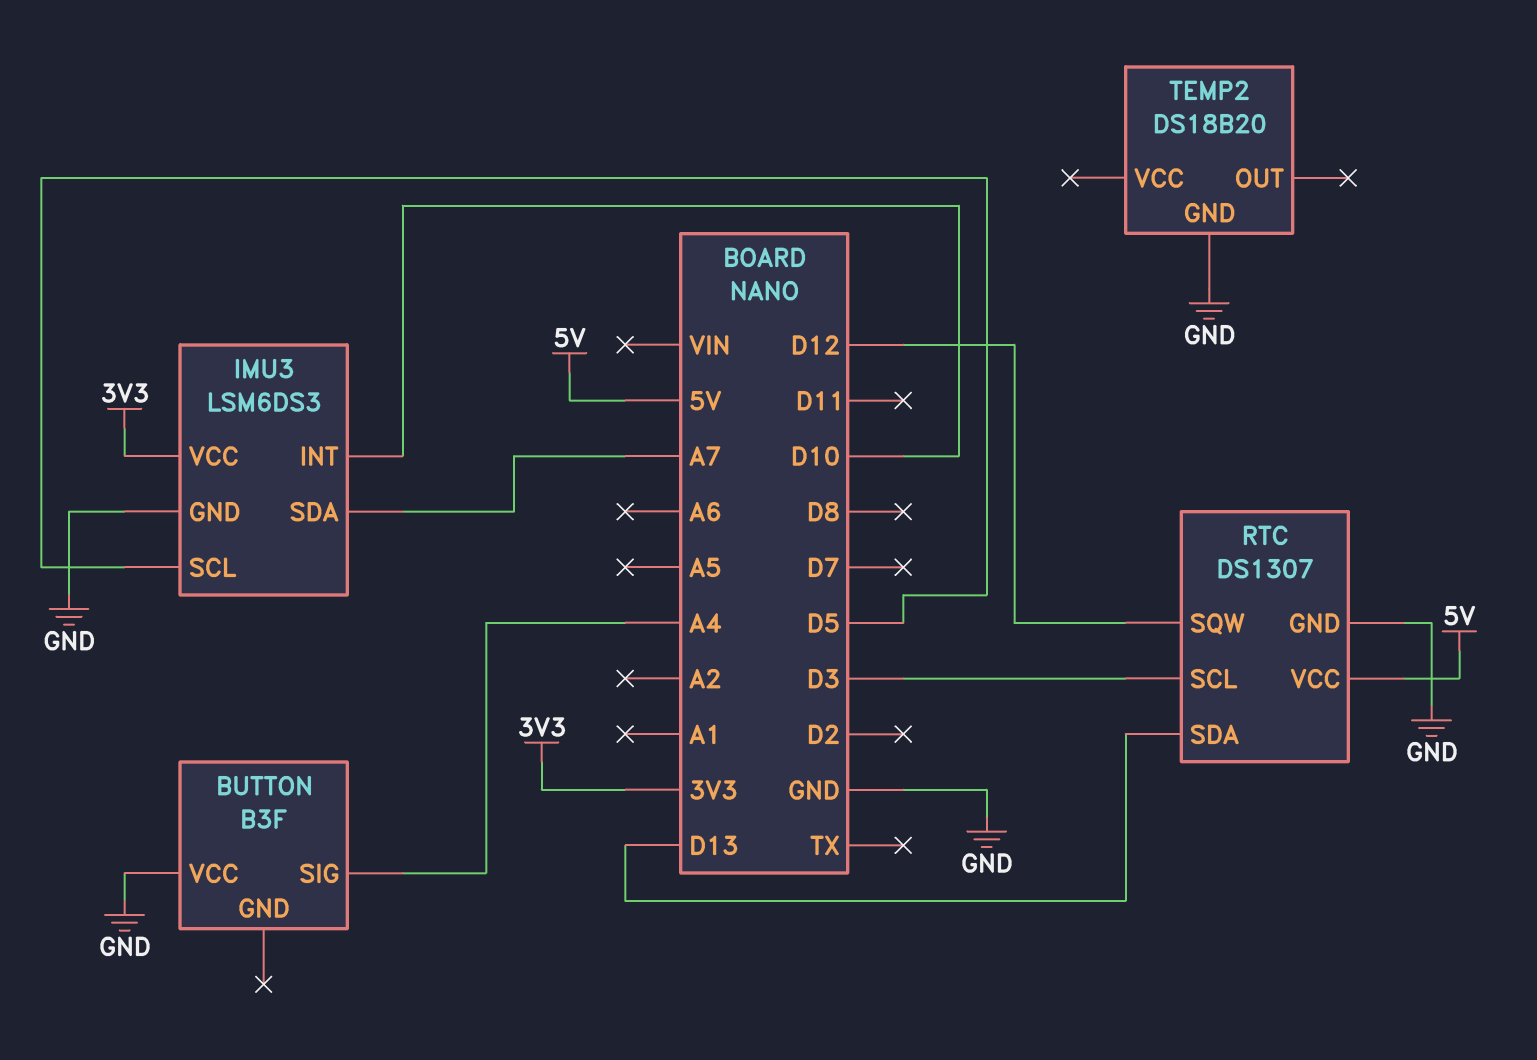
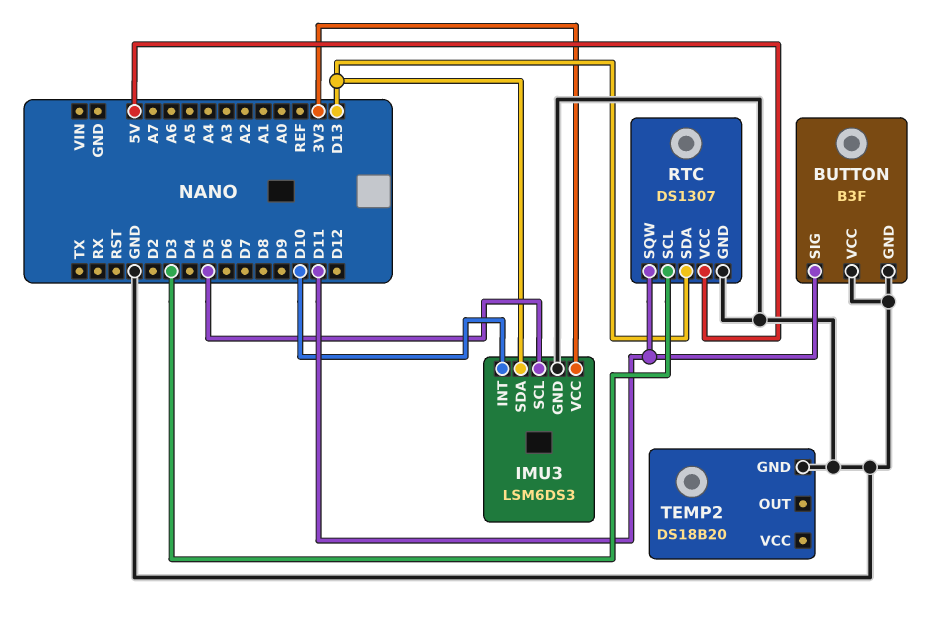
BUTTON pin GND: none -> GND
BUTTON pin SIG: A4 -> D11
IMU3 pin SDA: A7 -> D13
RTC pin SQW: D12 -> D11

